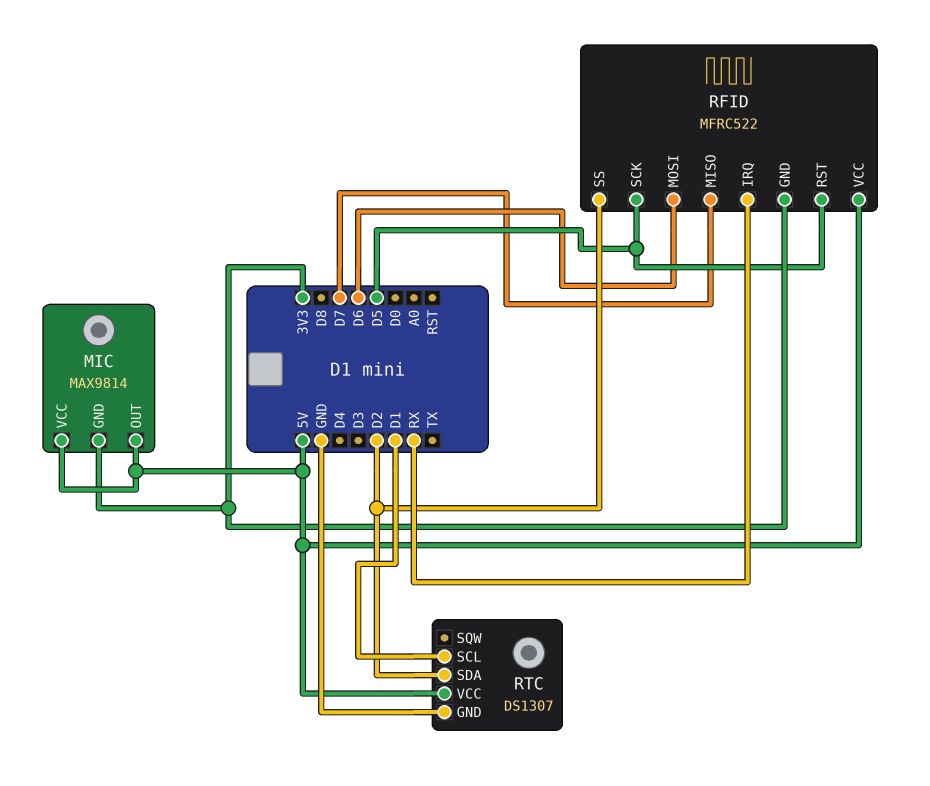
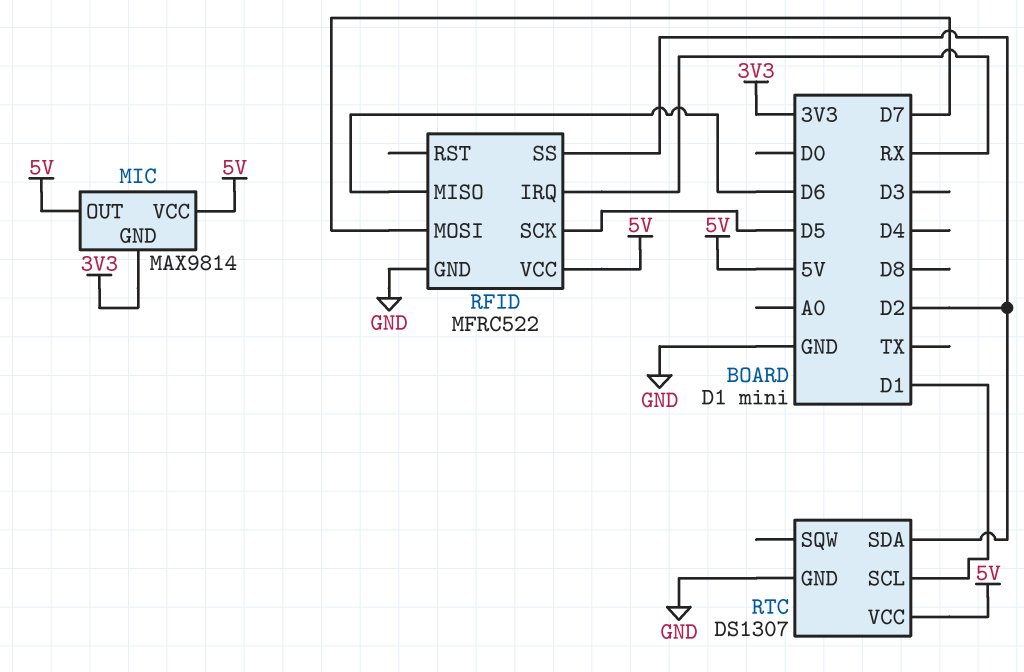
RFID pin GND: 3V3 -> GND
RFID pin MISO: D7 -> D6
RFID pin MOSI: D6 -> D7
RFID pin RST: D5 -> none

